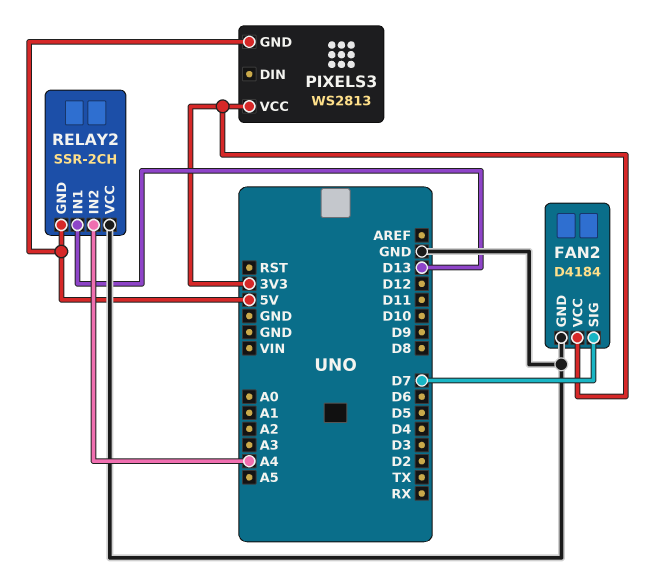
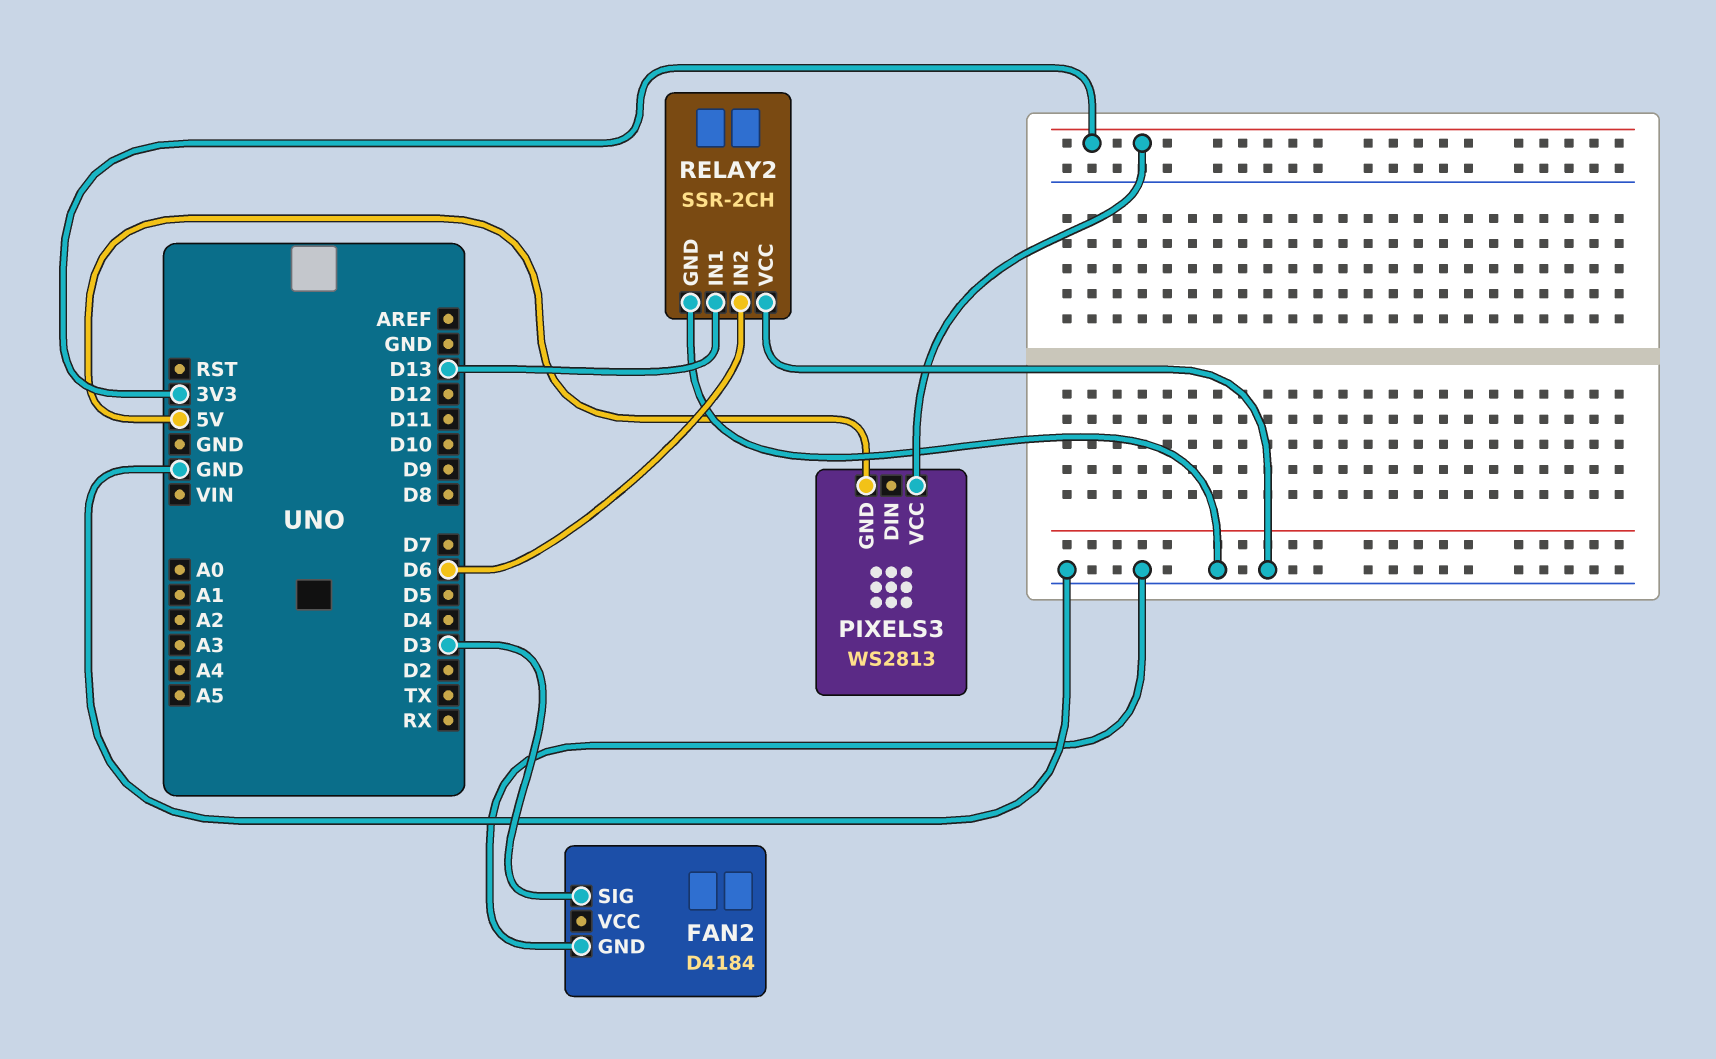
FAN2 pin SIG: D7 -> D3
FAN2 pin VCC: 3V3 -> none
RELAY2 pin GND: 5V -> GND
RELAY2 pin IN2: A4 -> D6

